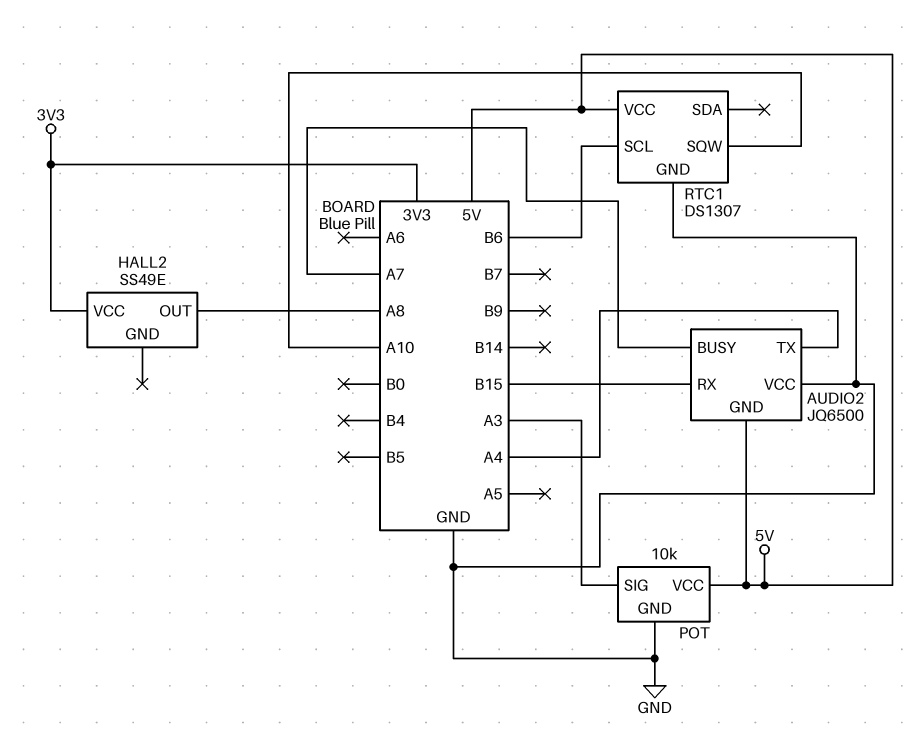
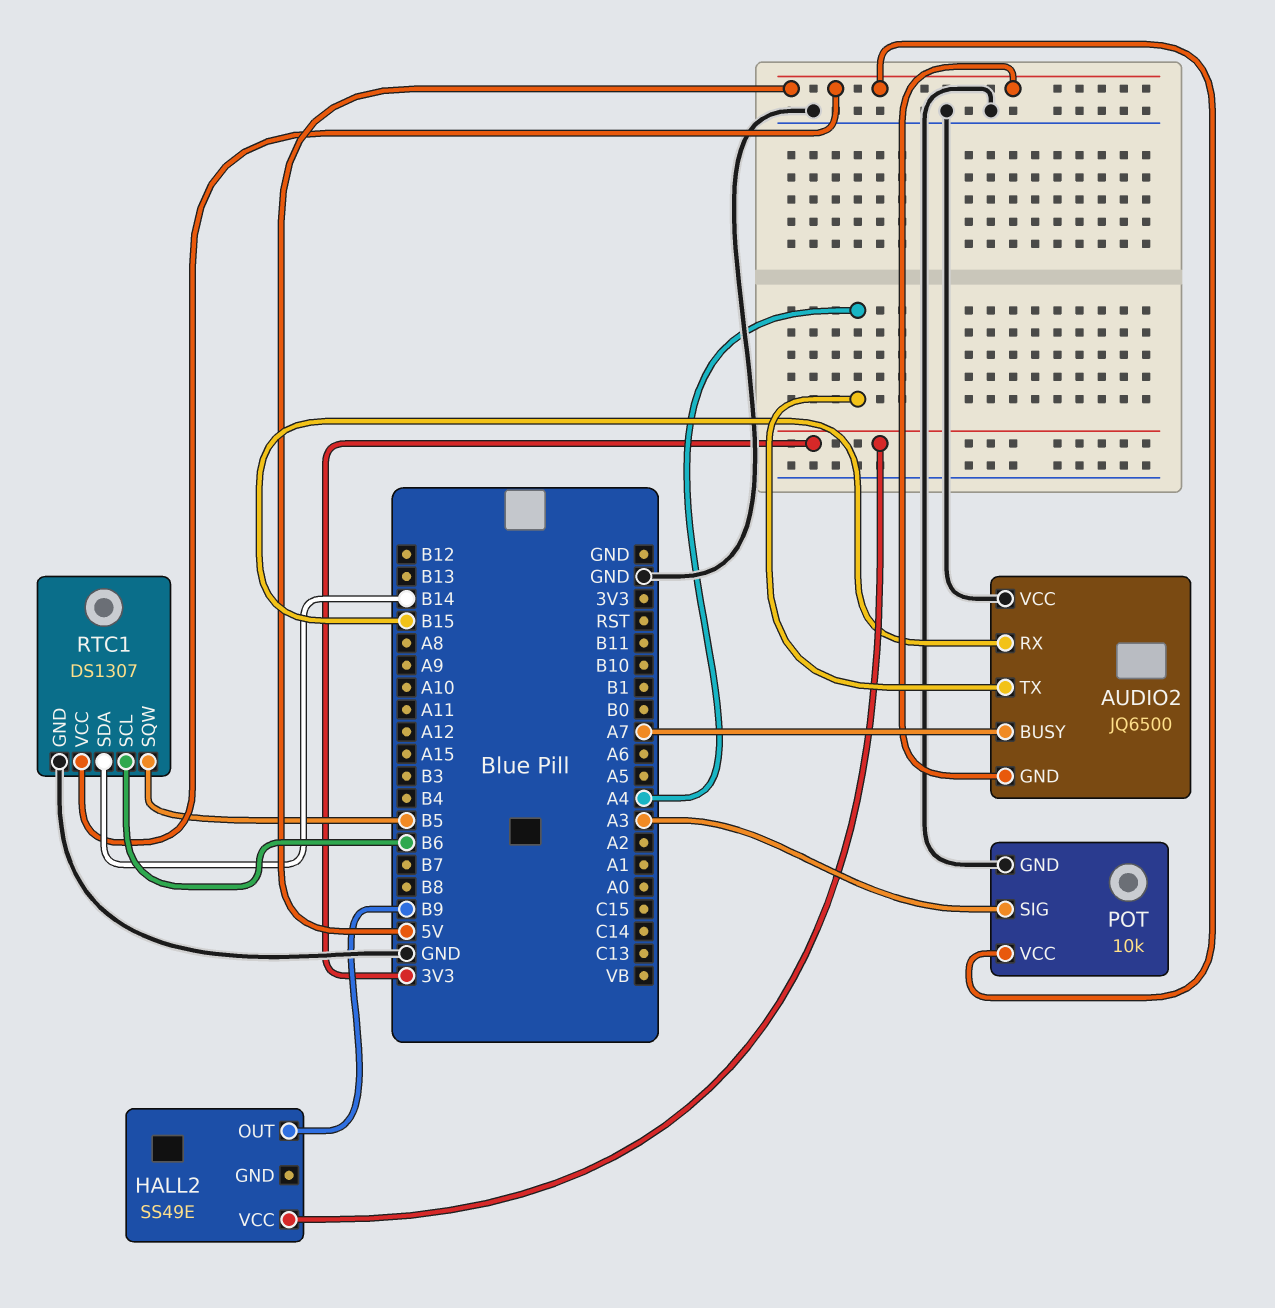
HALL2 pin OUT: A8 -> B9
RTC1 pin SDA: none -> B14
RTC1 pin SQW: A10 -> B5

